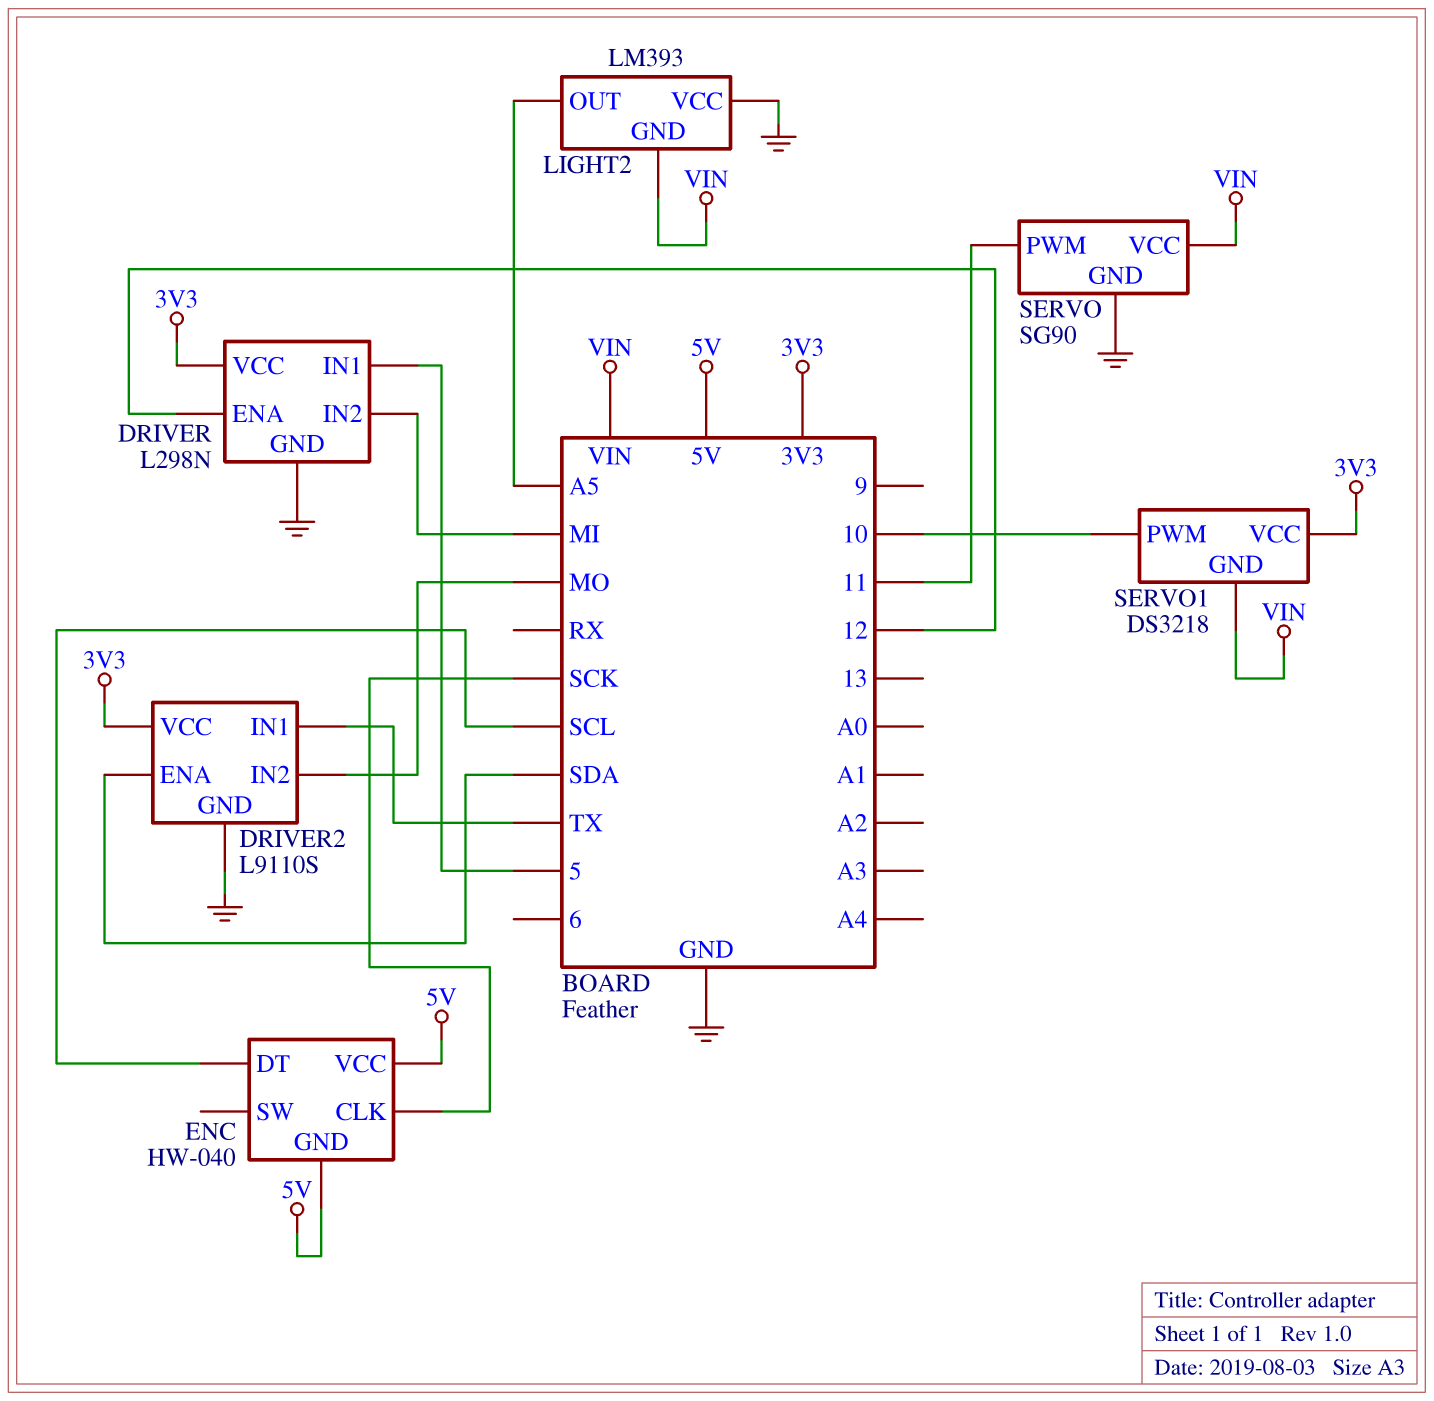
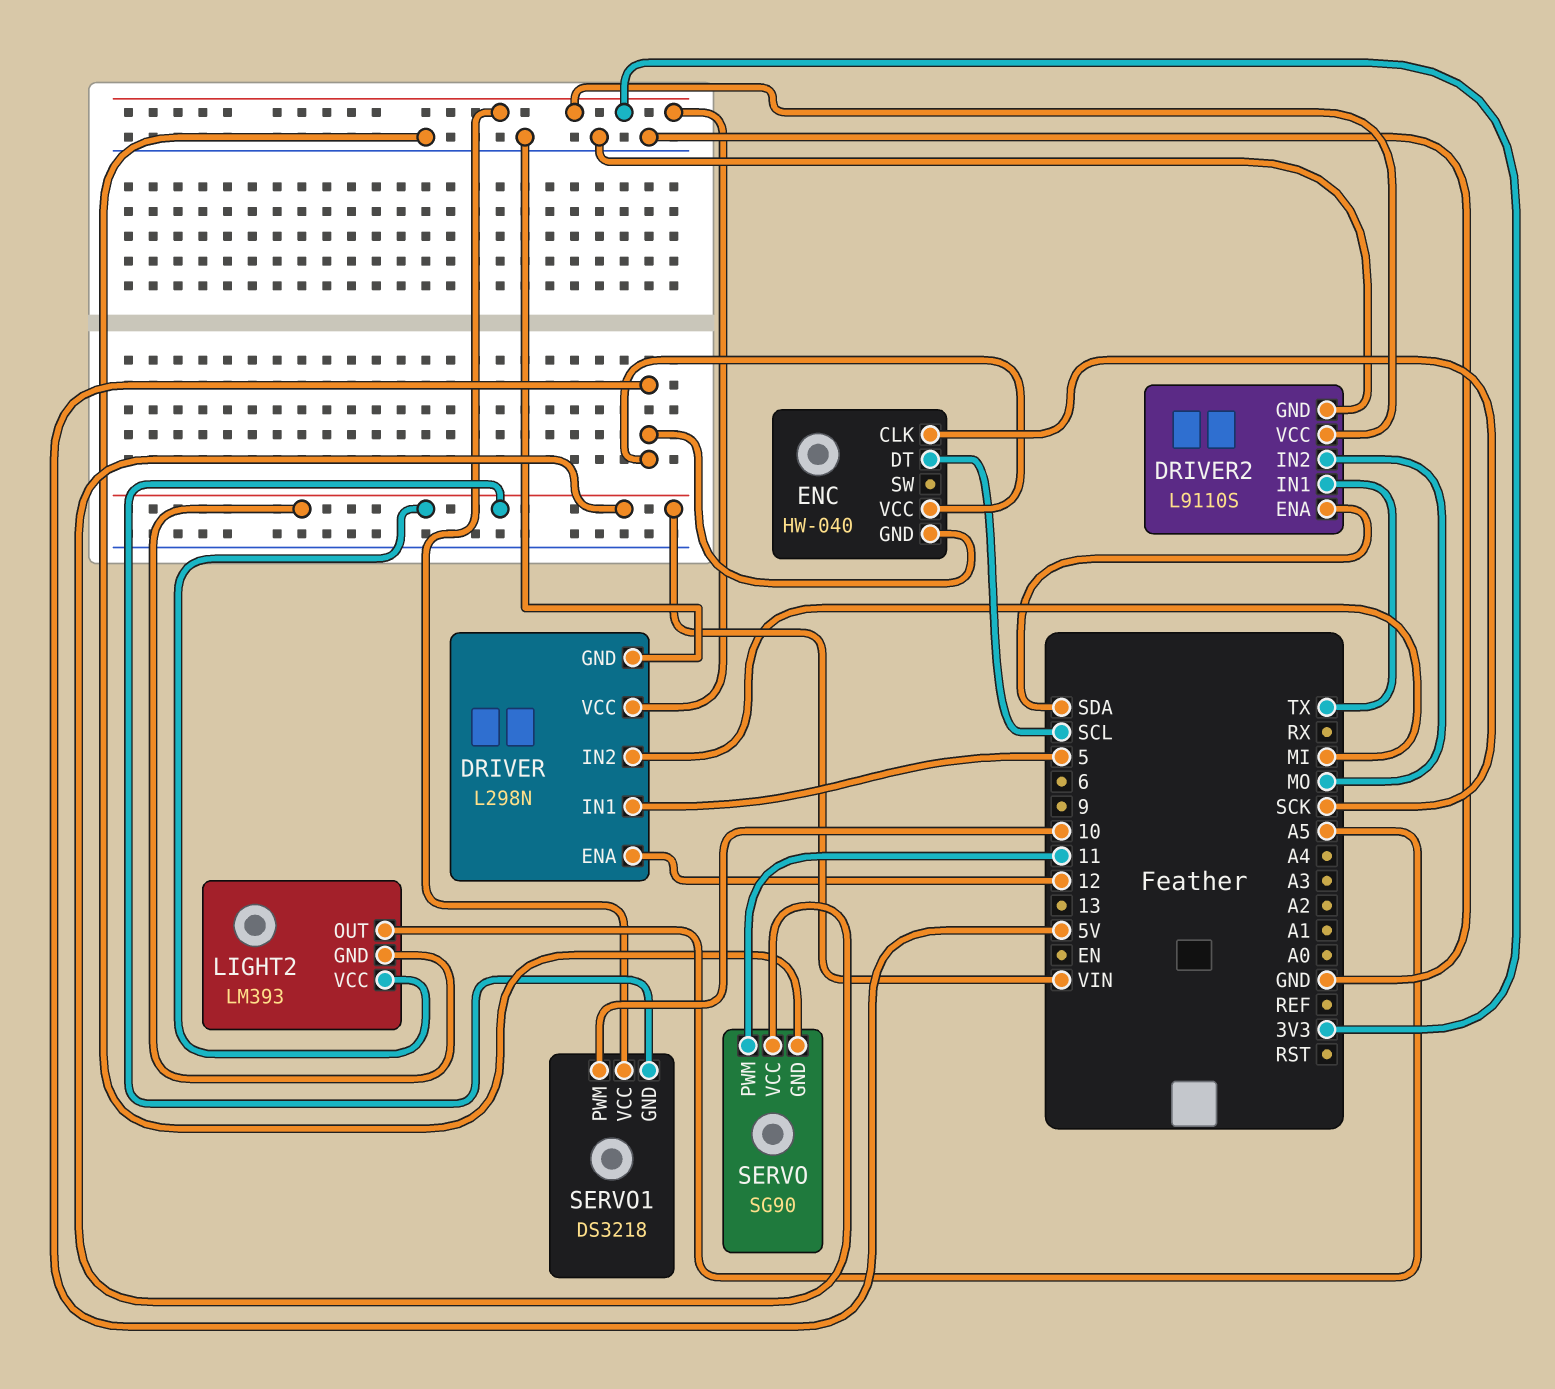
LIGHT2 pin VCC: GND -> VIN

